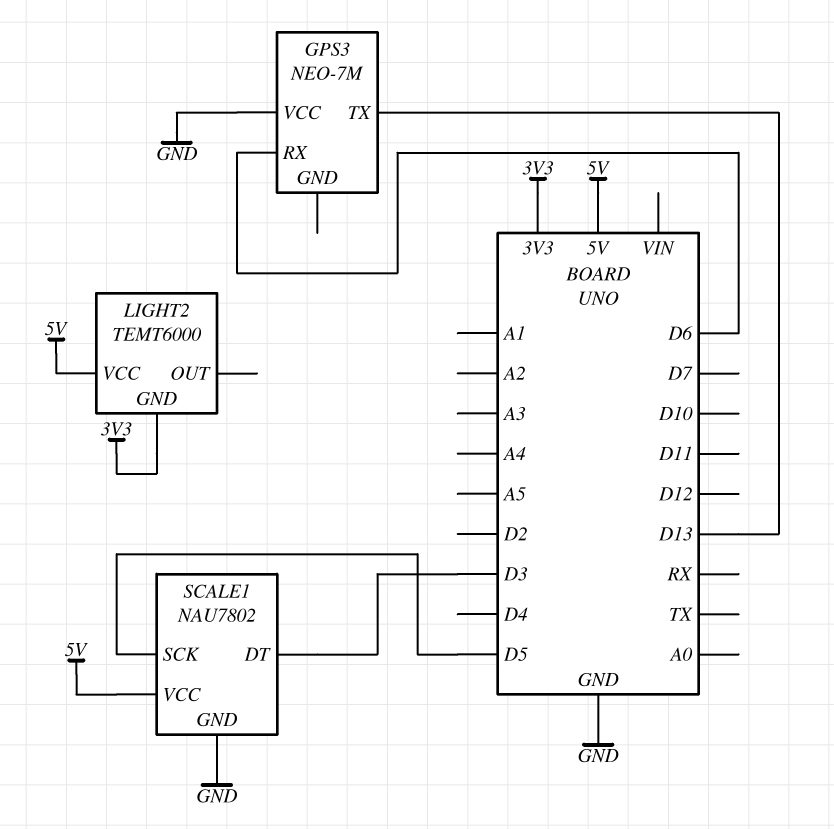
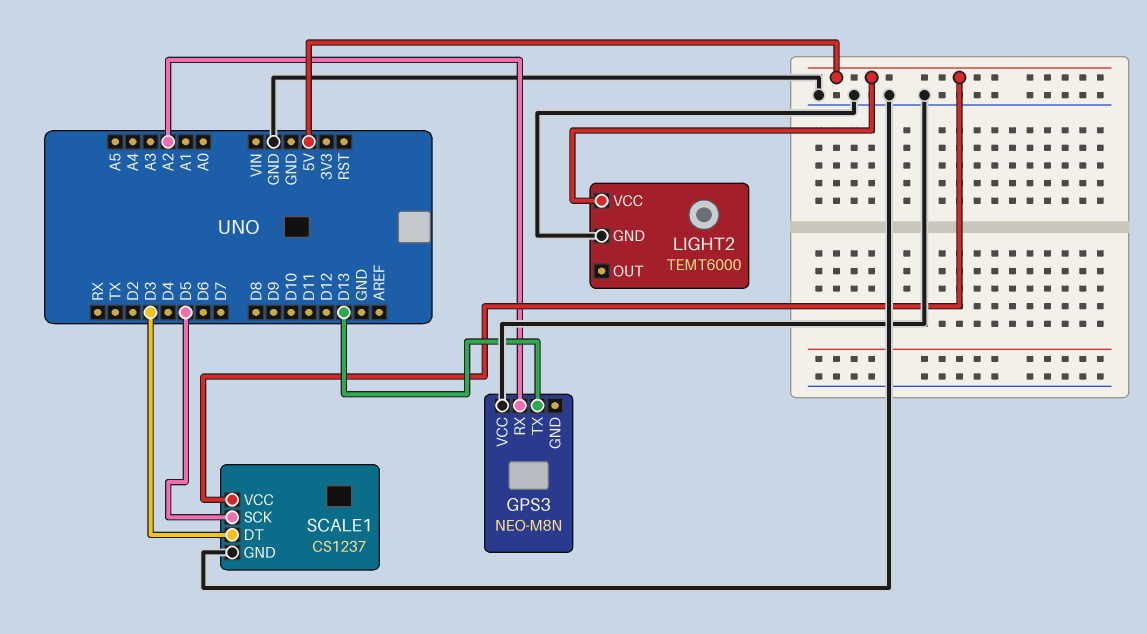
GPS3: NEO-7M -> NEO-M8N
GPS3 pin RX: D6 -> A2
LIGHT2 pin GND: 3V3 -> GND
SCALE1: NAU7802 -> CS1237

